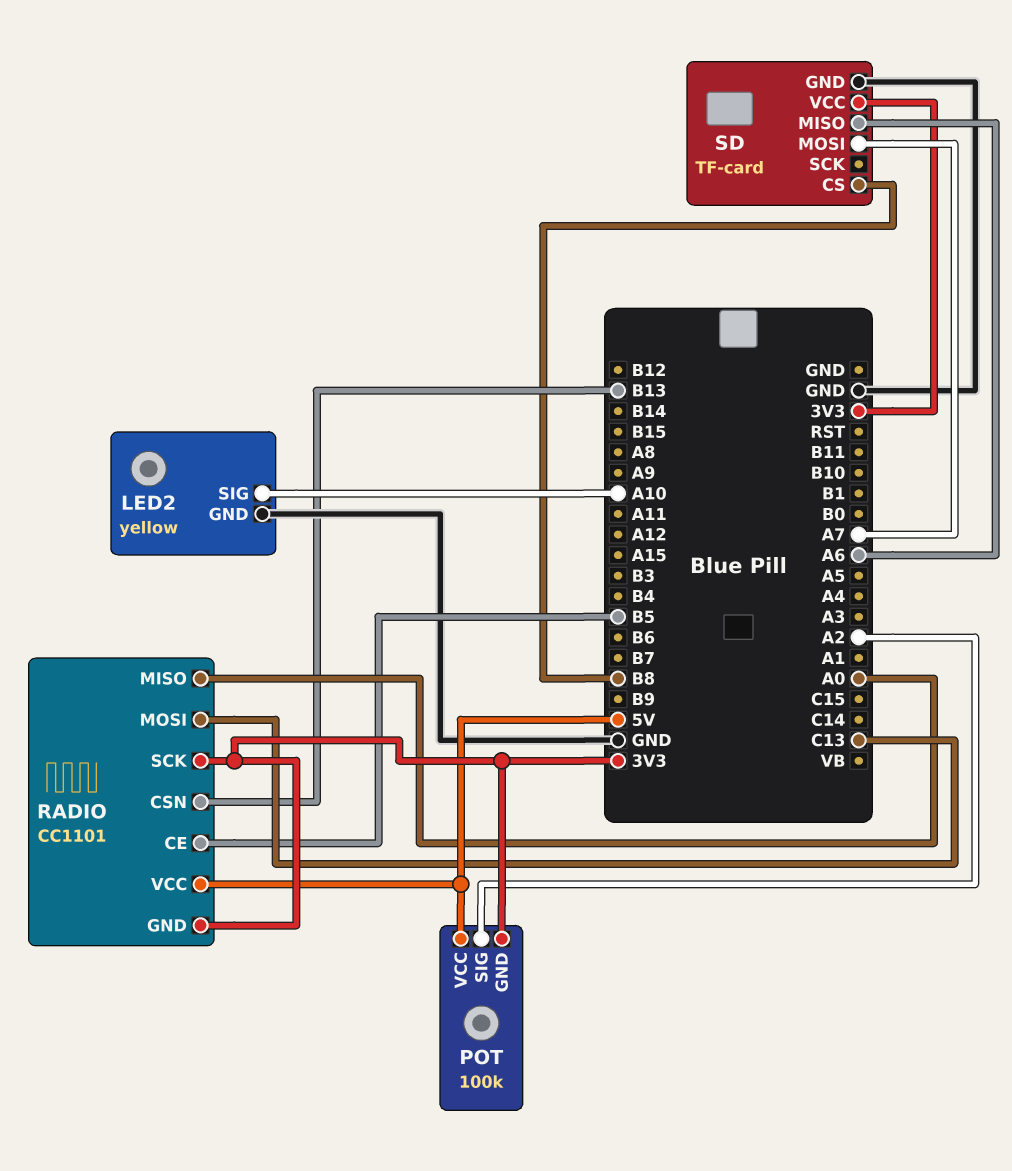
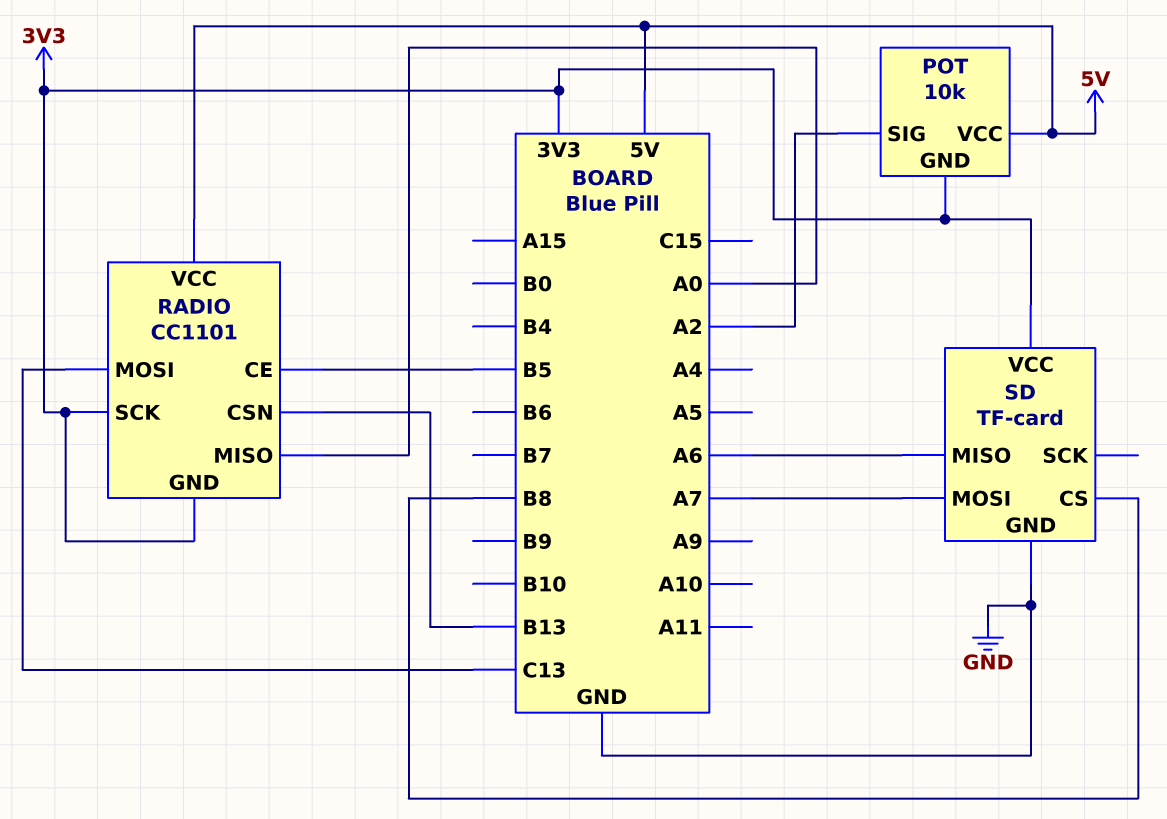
LED2: yellow -> none
LED2 pin GND: GND -> none
LED2 pin SIG: A10 -> none
POT: 100k -> 10k

